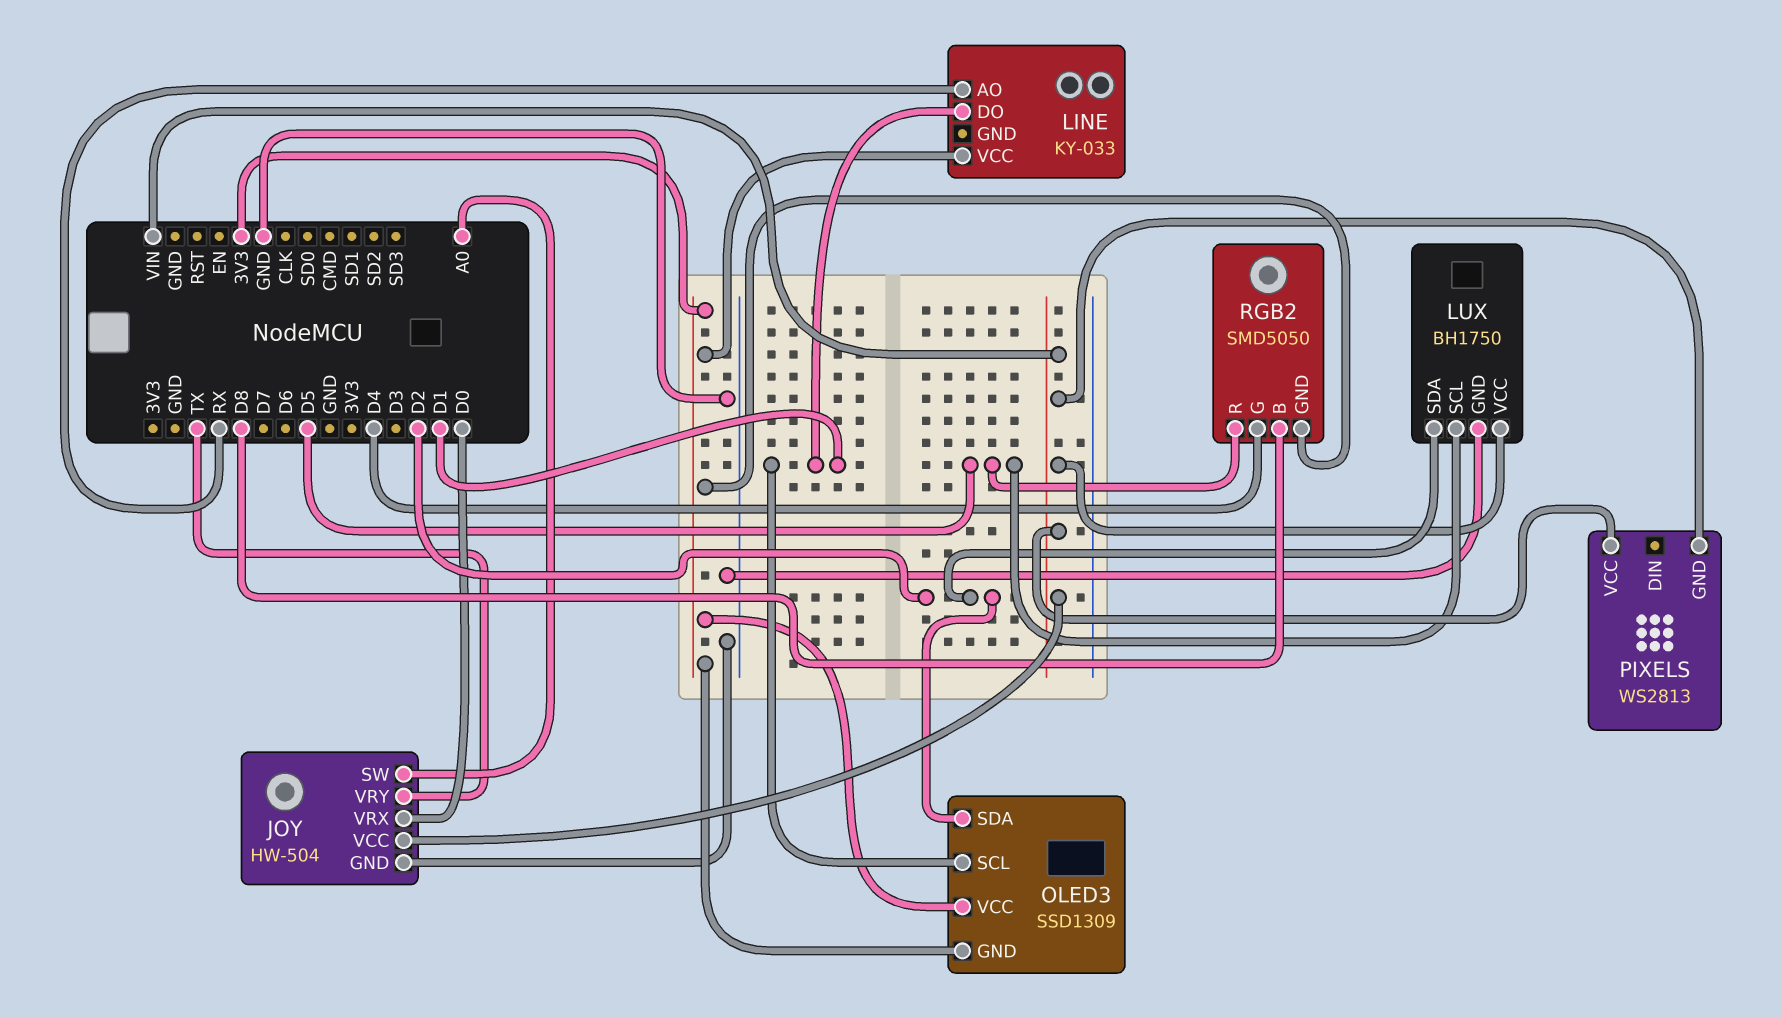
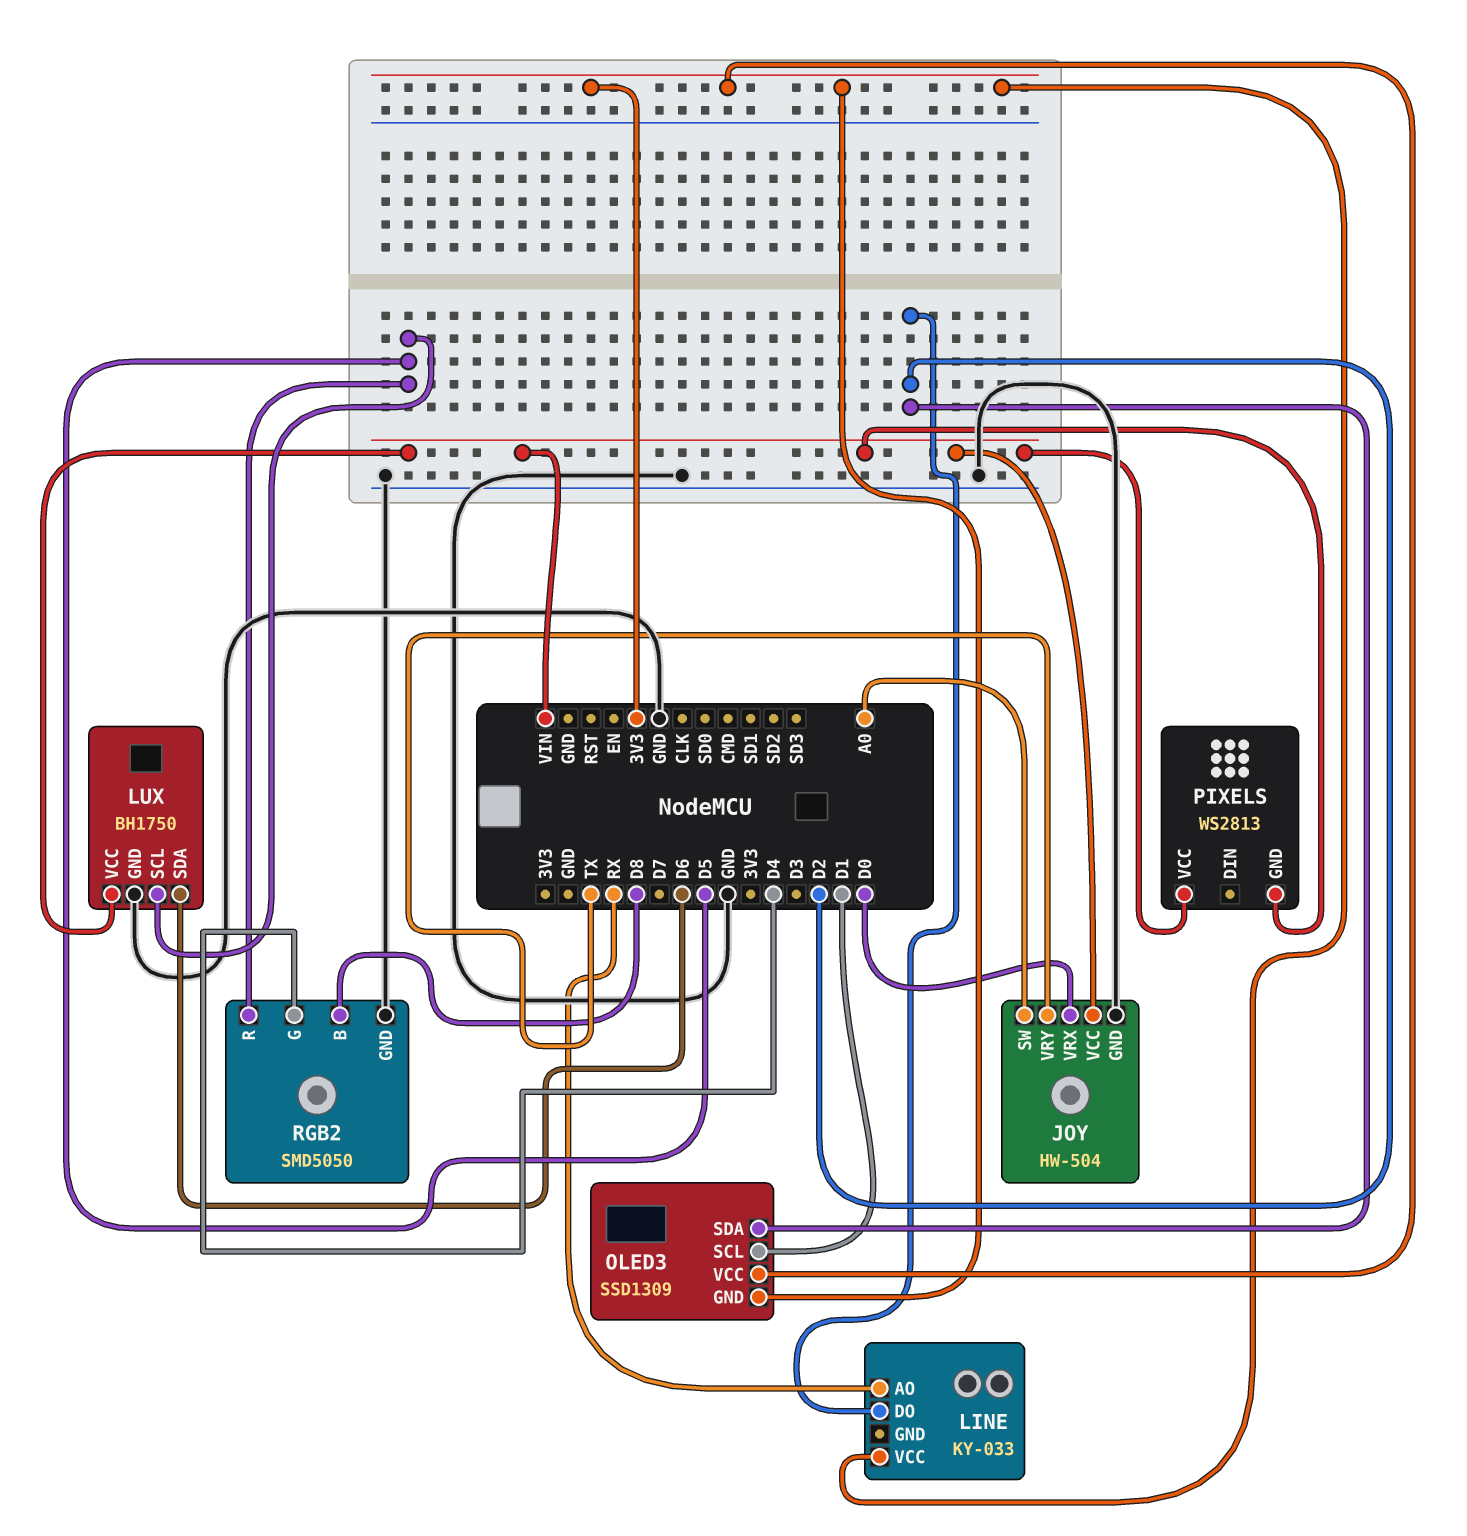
LINE pin DO: D1 -> D2
LUX pin SDA: D2 -> D6
RGB2 pin GND: 3V3 -> GND

